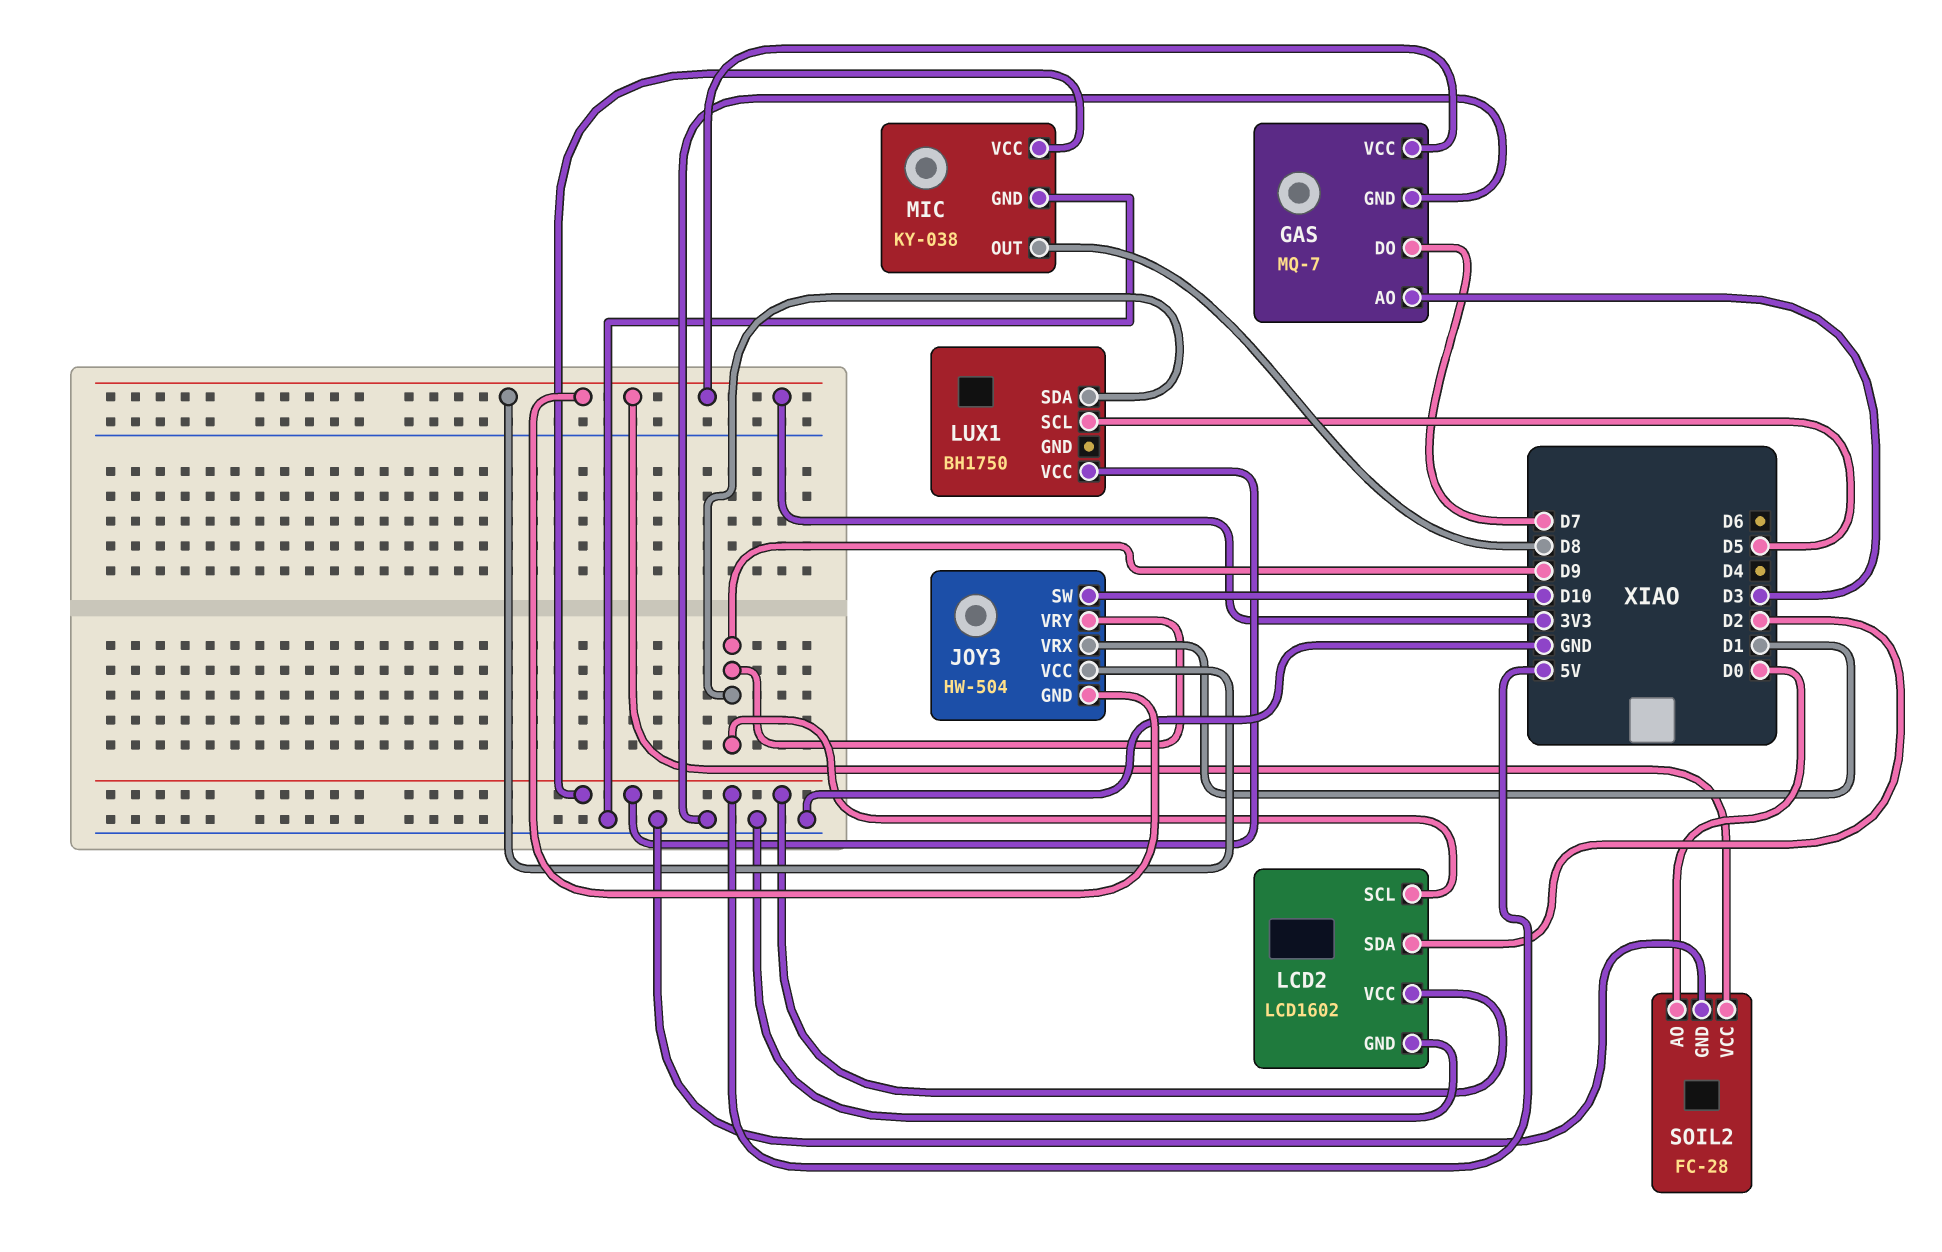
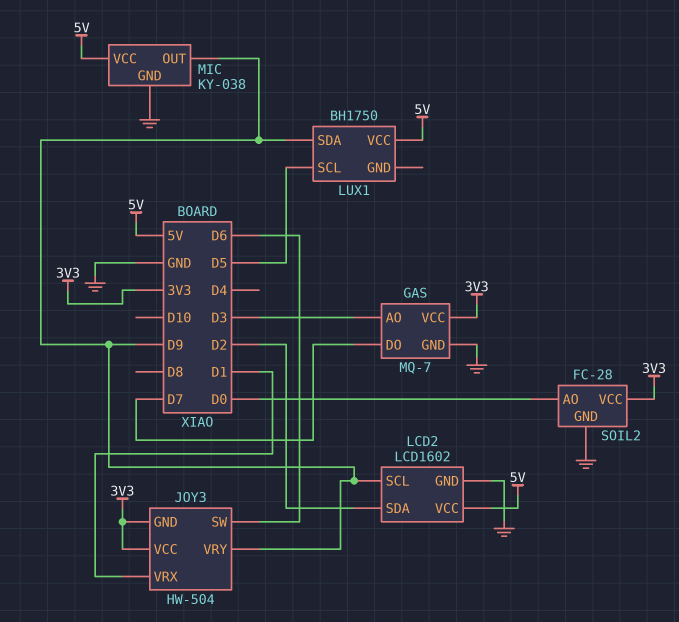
JOY3 pin SW: D10 -> D6
MIC pin OUT: D8 -> D9

